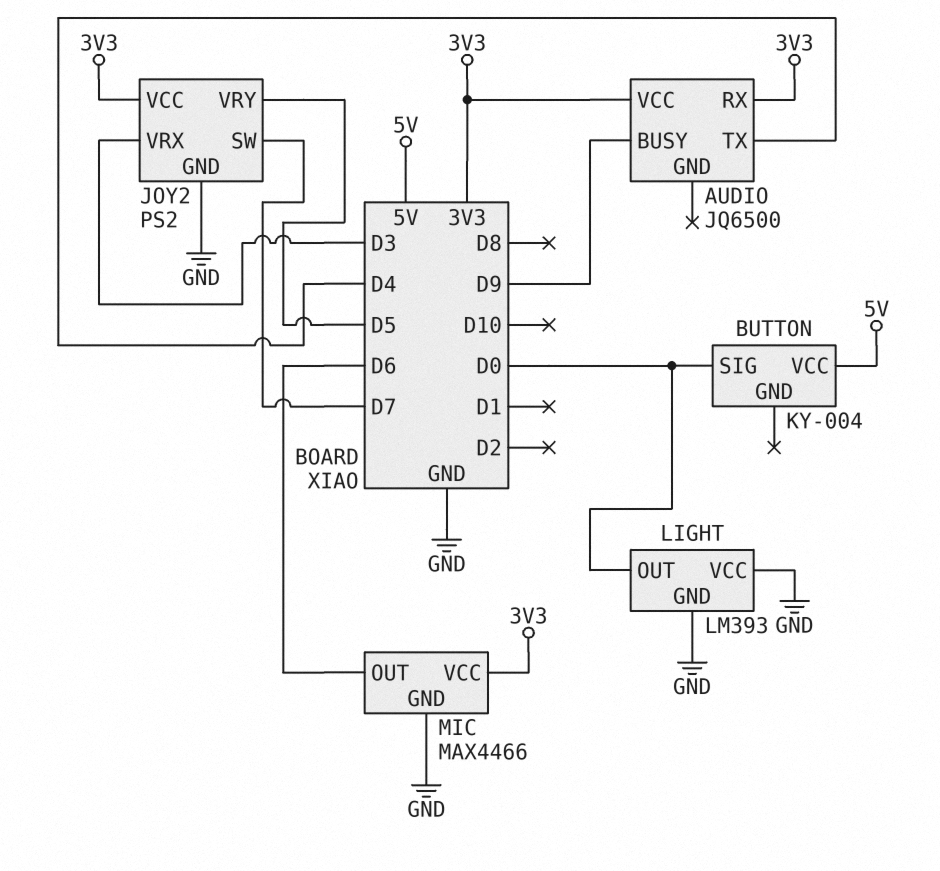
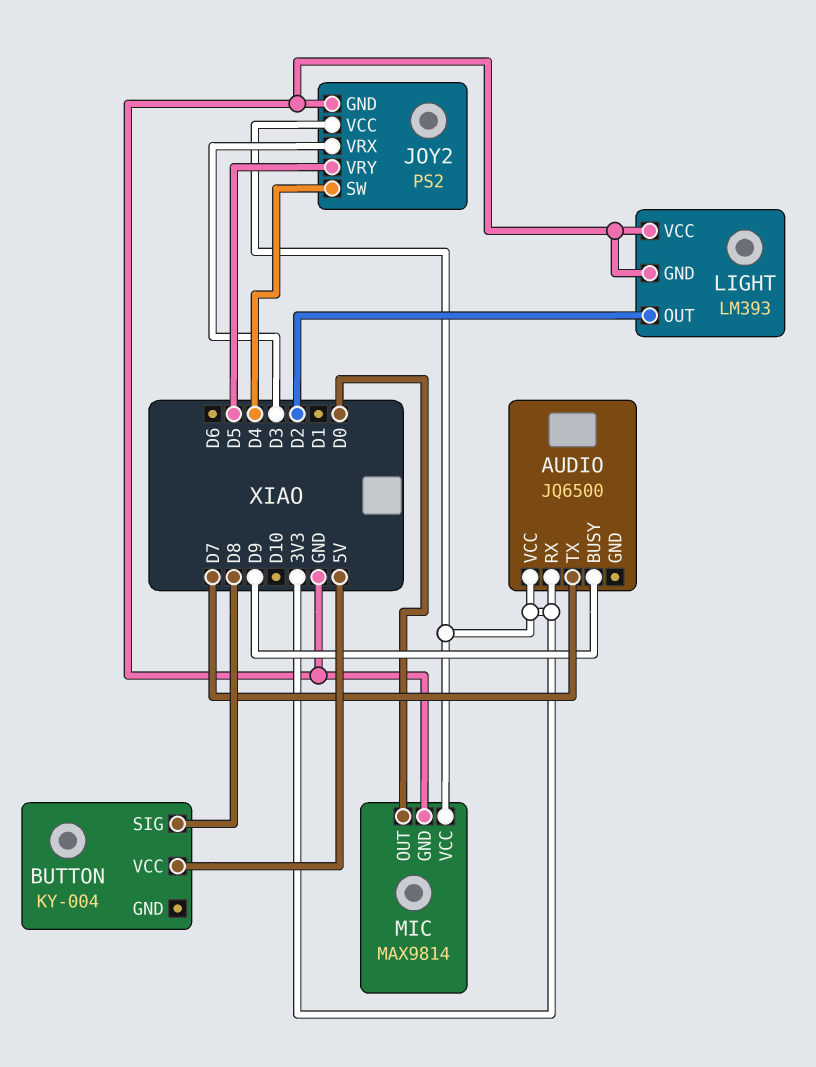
AUDIO pin TX: D4 -> D7
BUTTON pin SIG: D0 -> D8
JOY2 pin SW: D7 -> D4
LIGHT pin OUT: D0 -> D2
MIC: MAX4466 -> MAX9814
MIC pin OUT: D6 -> D0

